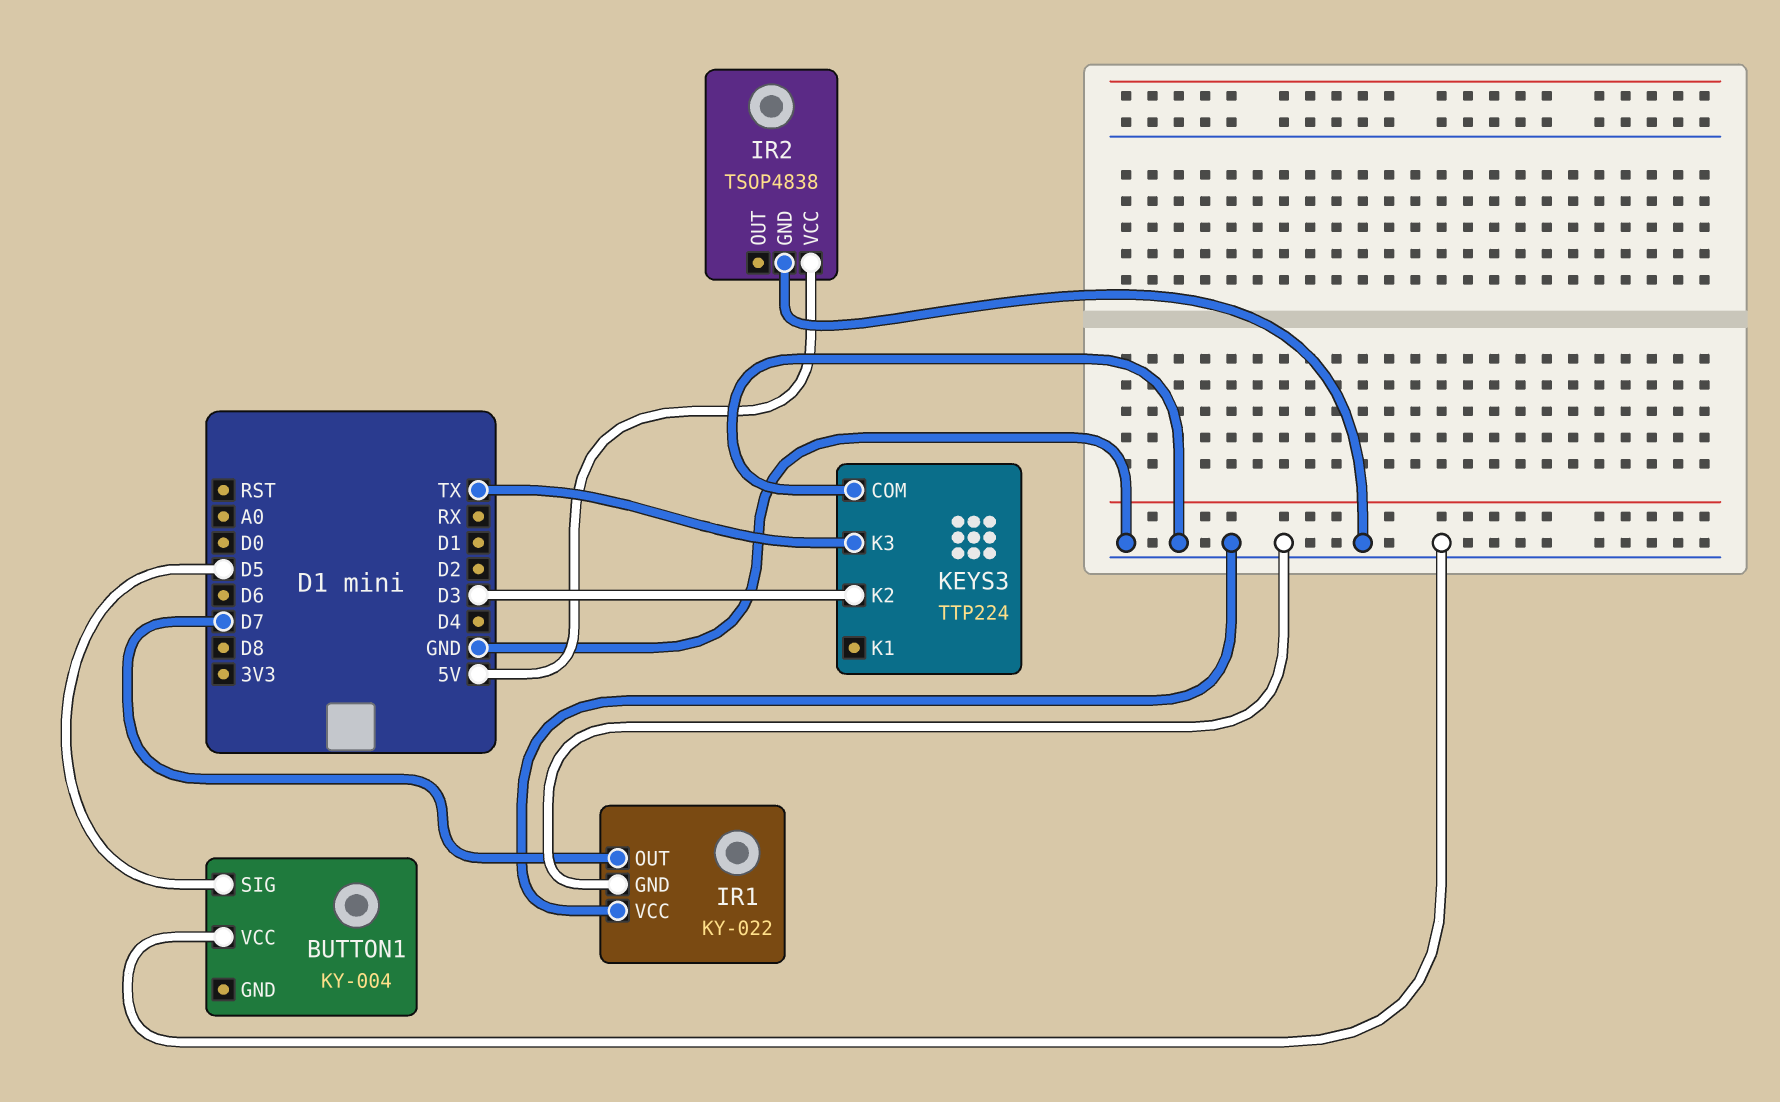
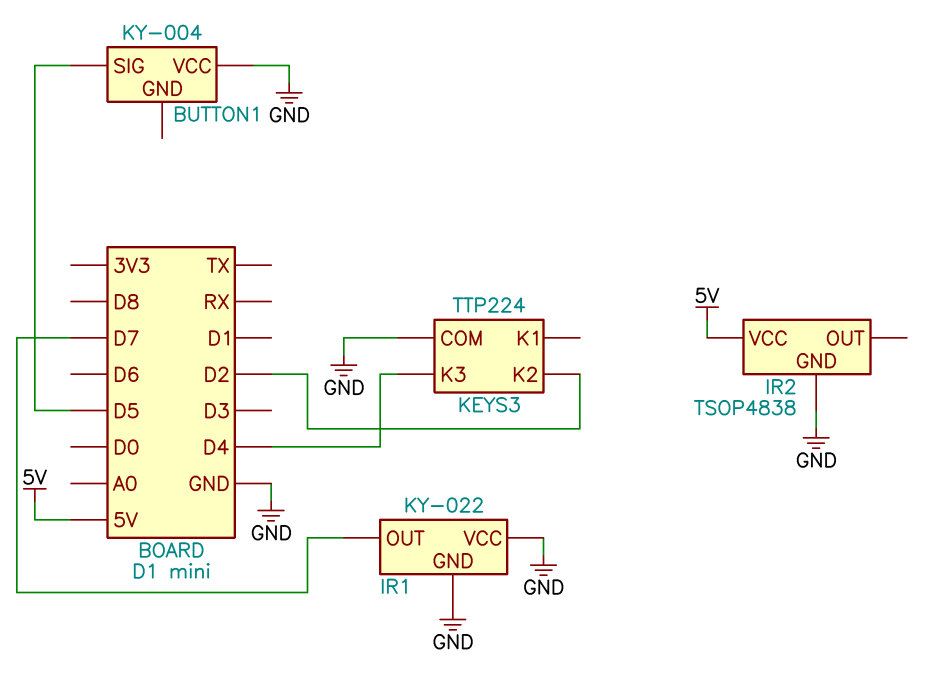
KEYS3 pin K2: D3 -> D2
KEYS3 pin K3: TX -> D4

